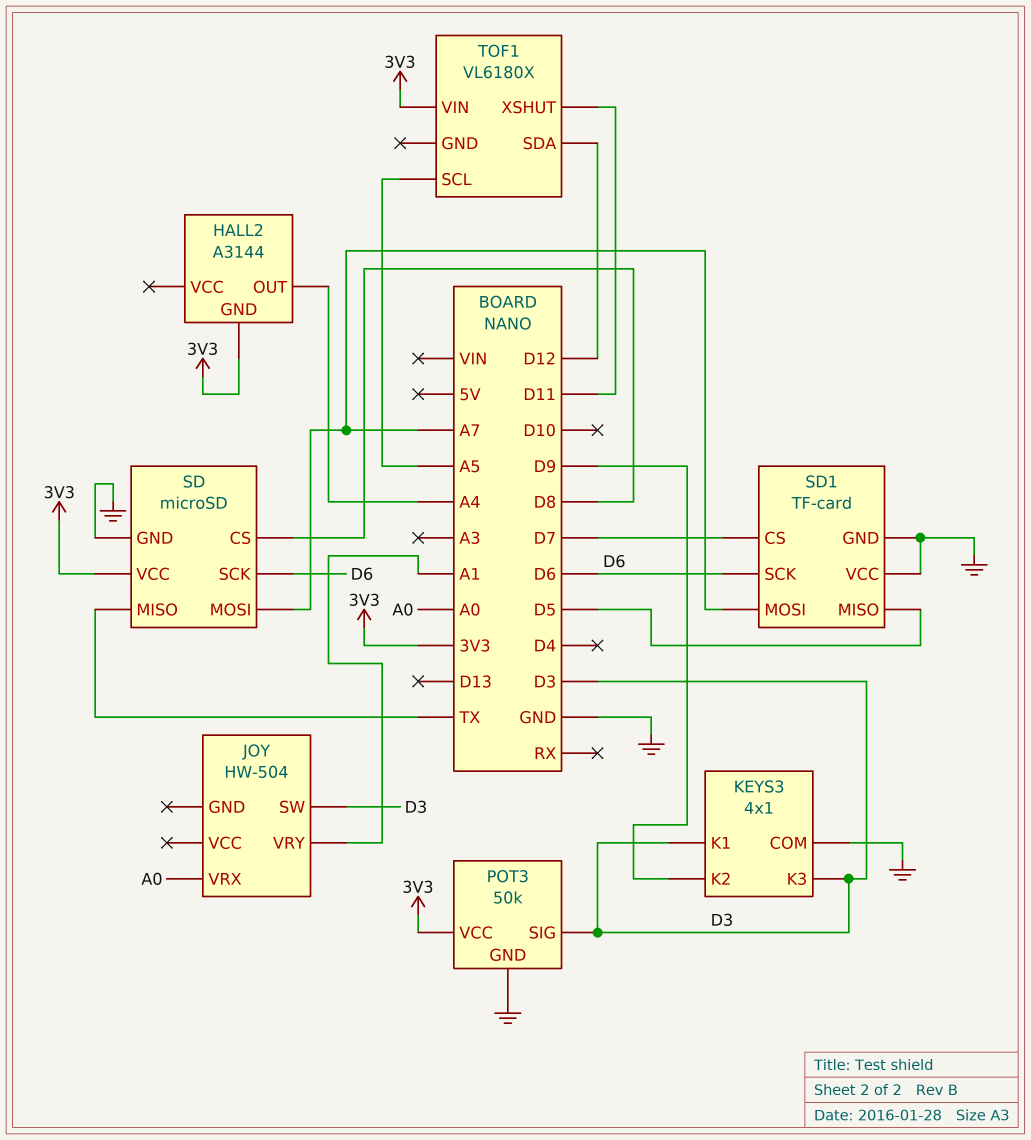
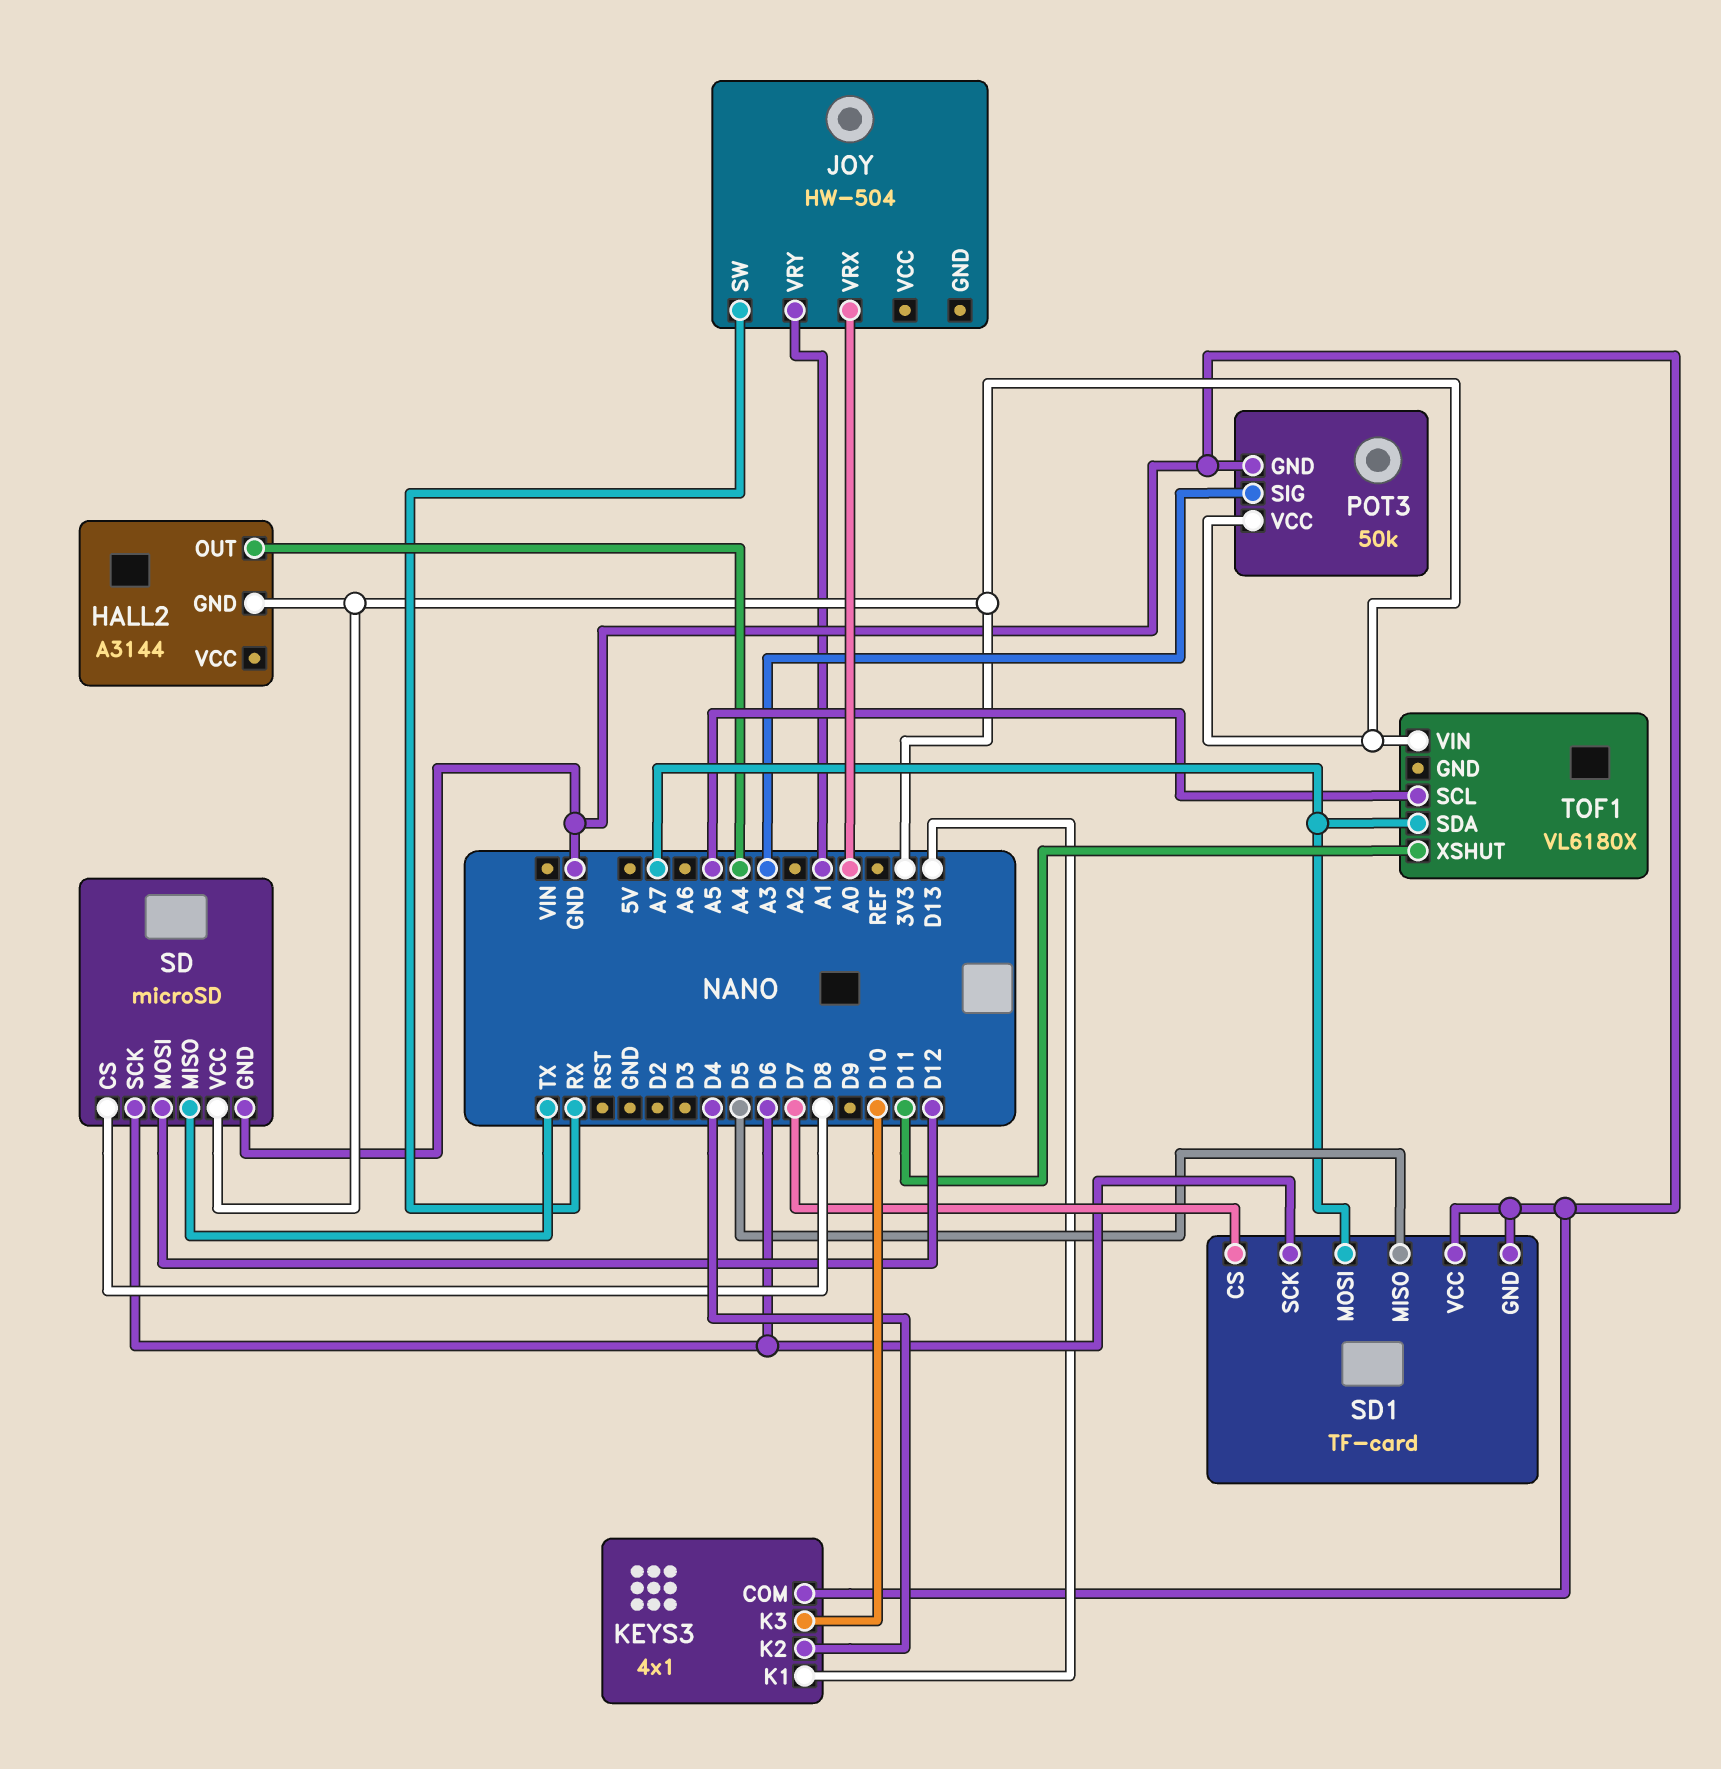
JOY pin SW: D3 -> RX
KEYS3 pin K1: D3 -> D13
KEYS3 pin K2: D9 -> D4
KEYS3 pin K3: D3 -> D10
POT3 pin SIG: D3 -> A3
SD pin MOSI: A7 -> D12
TOF1 pin SDA: D12 -> A7

